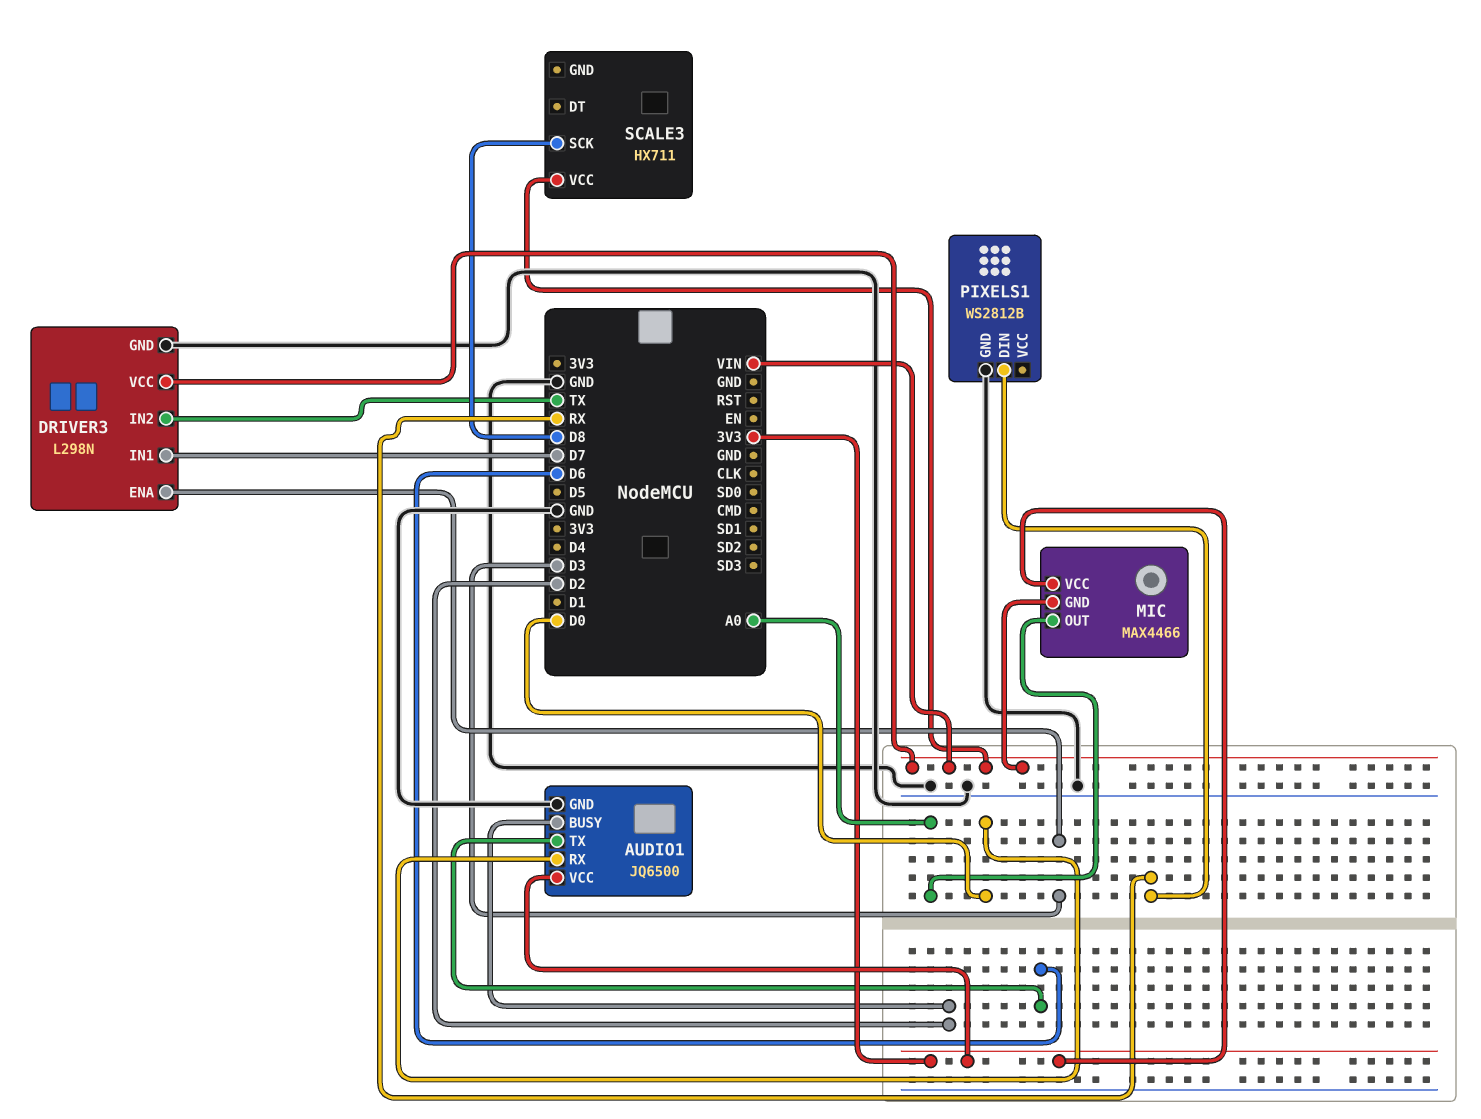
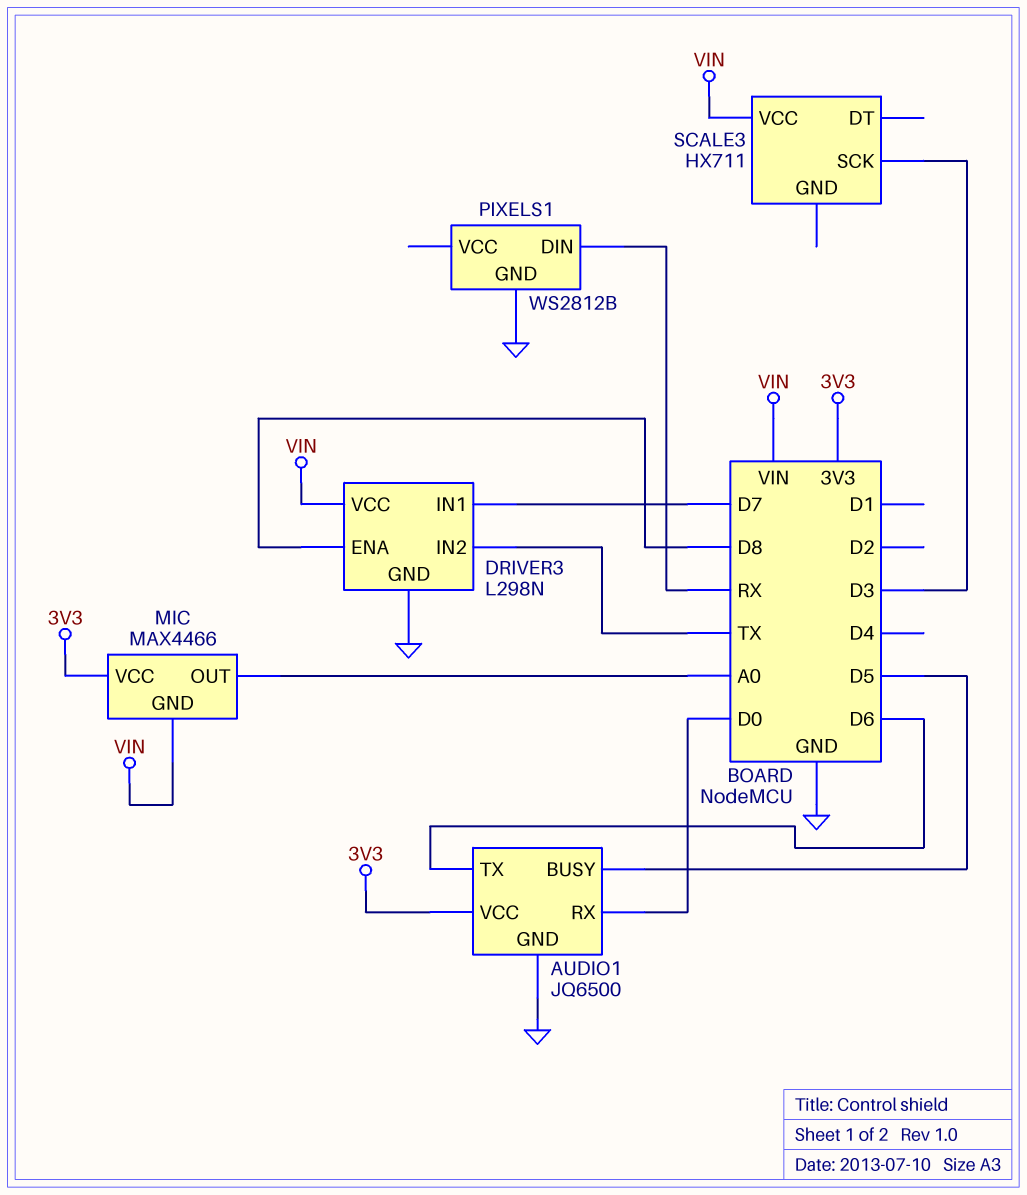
AUDIO1 pin BUSY: D2 -> D5
DRIVER3 pin ENA: D3 -> D8
SCALE3 pin SCK: D8 -> D3

